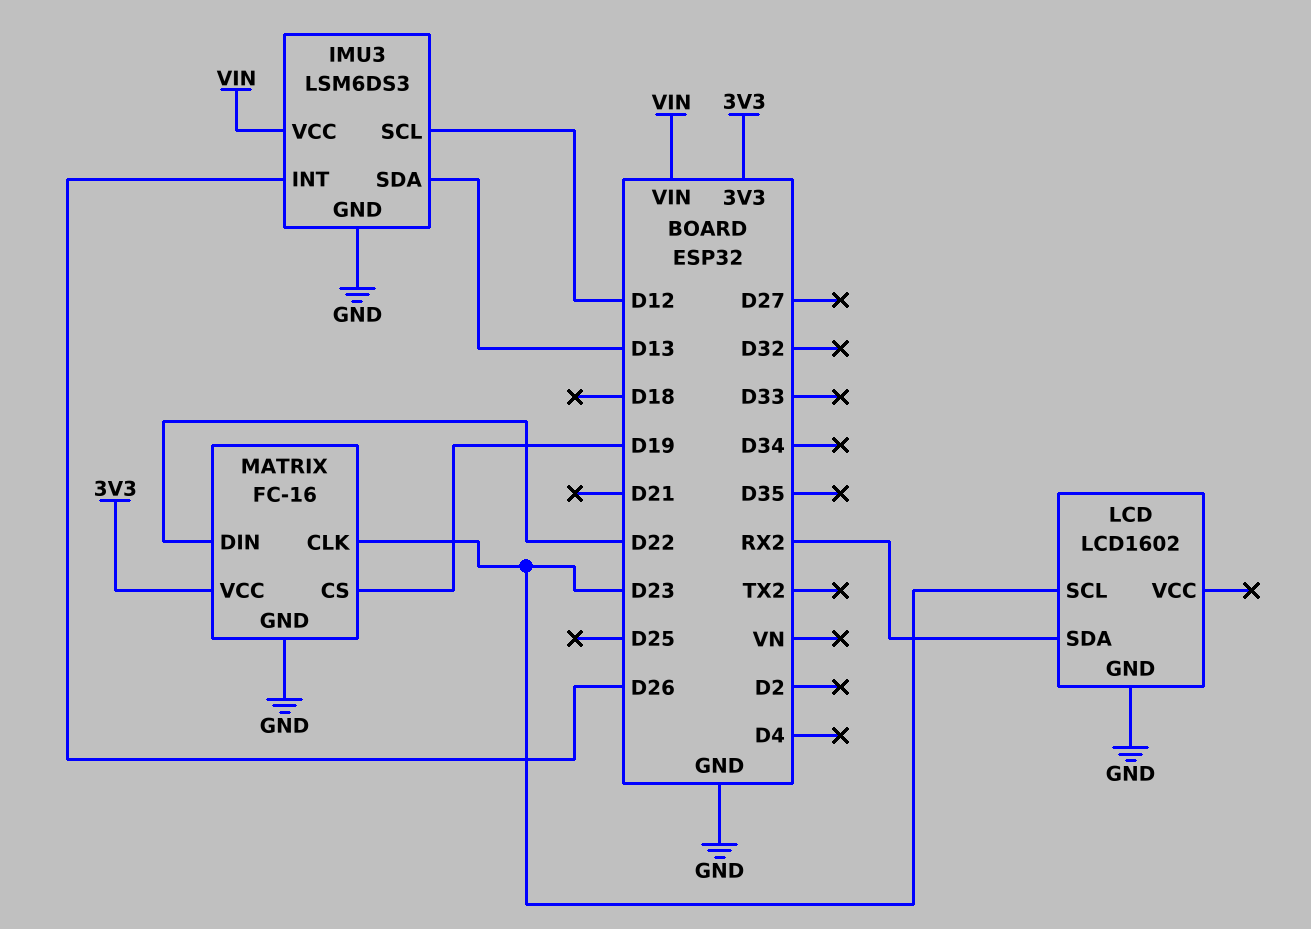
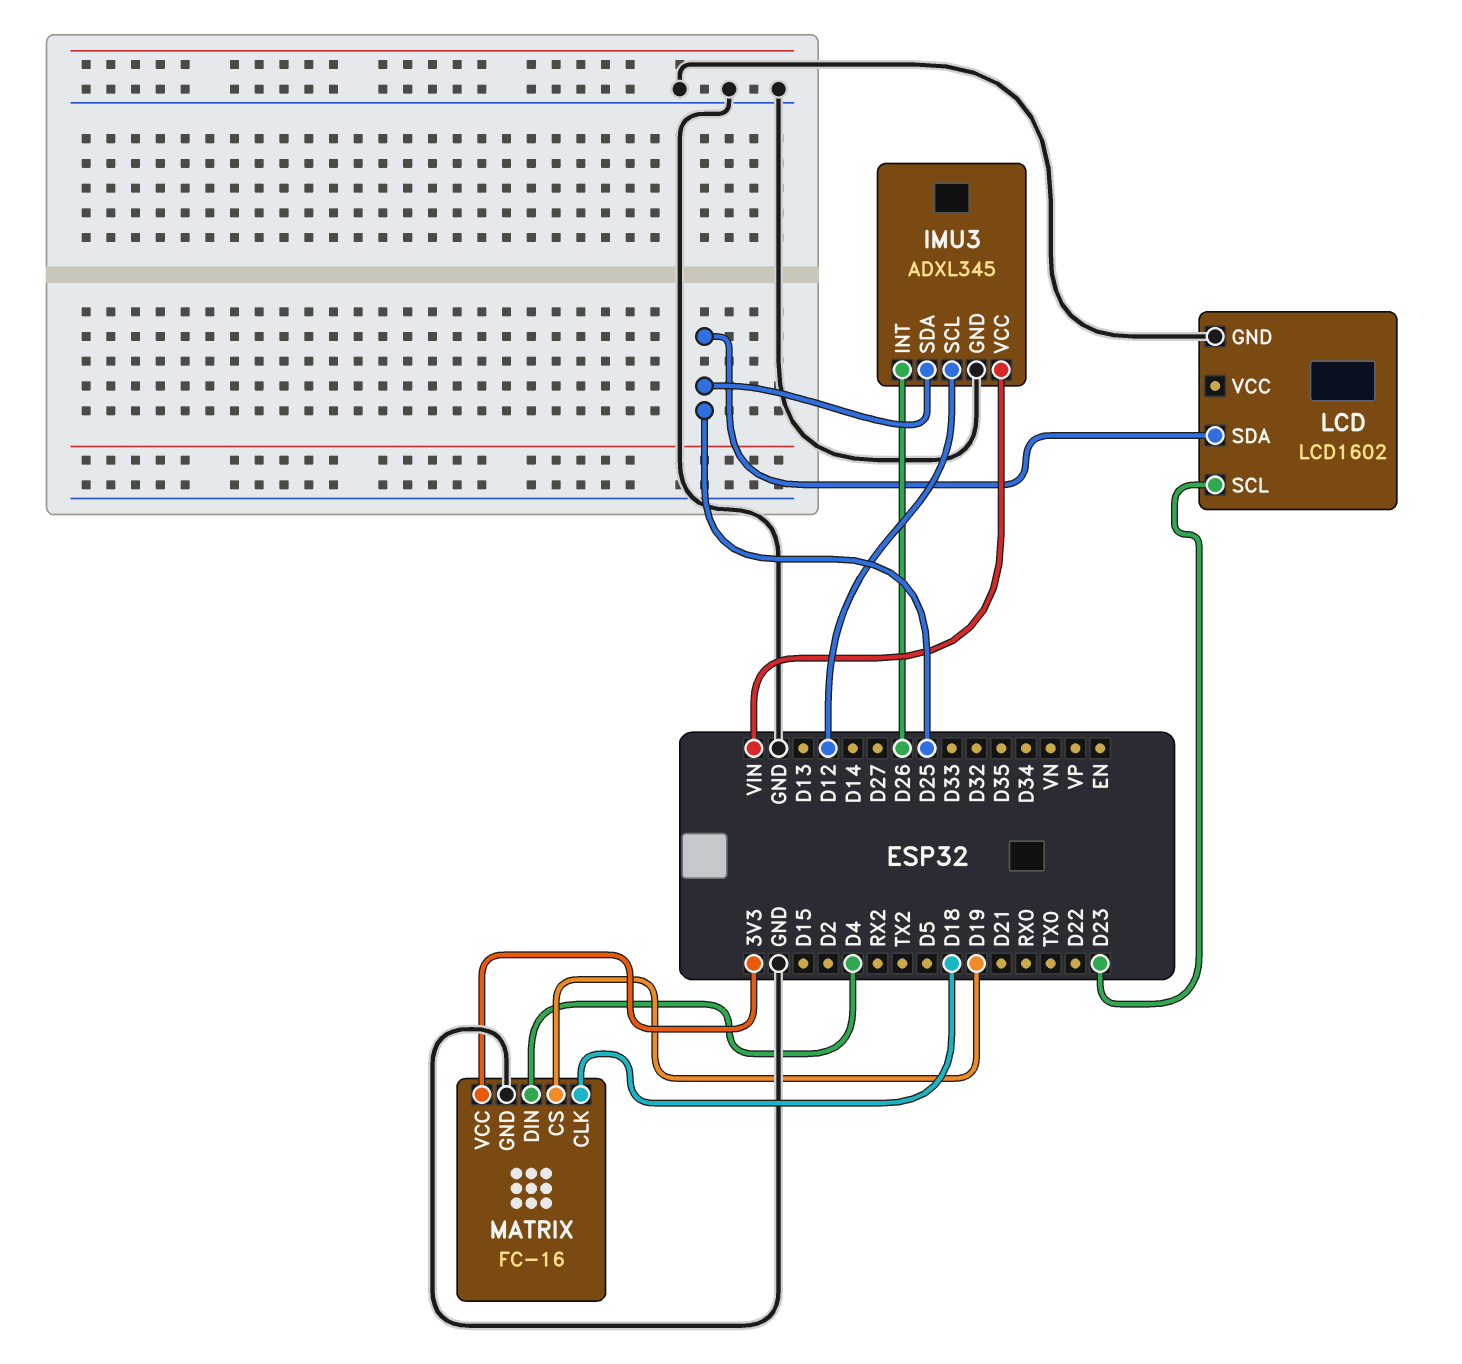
IMU3: LSM6DS3 -> ADXL345
IMU3 pin SDA: D13 -> D25
LCD pin SDA: RX2 -> D25
MATRIX pin CLK: D23 -> D18
MATRIX pin DIN: D22 -> D4

